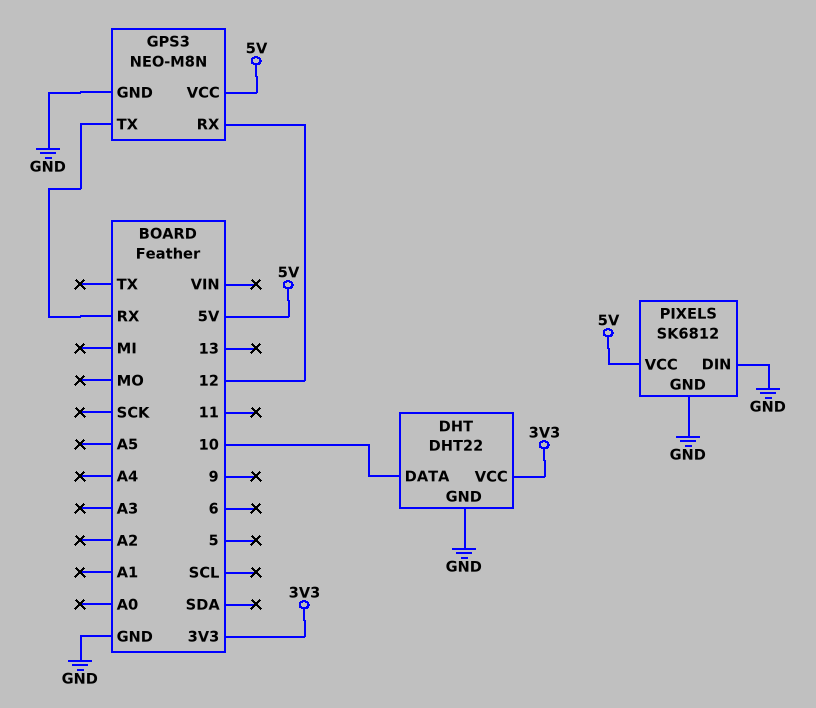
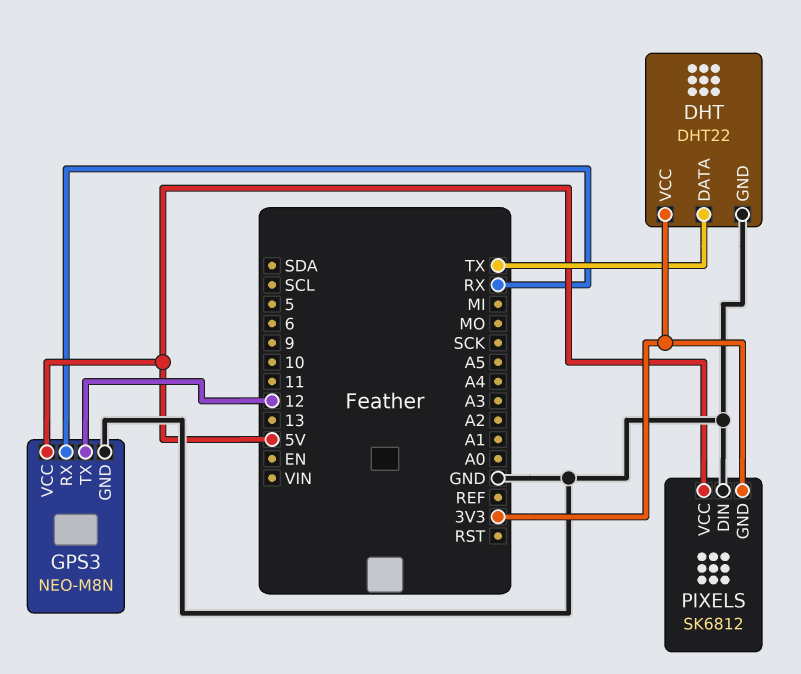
DHT pin DATA: 10 -> TX
GPS3 pin RX: 12 -> RX
GPS3 pin TX: RX -> 12
PIXELS pin GND: GND -> 3V3

